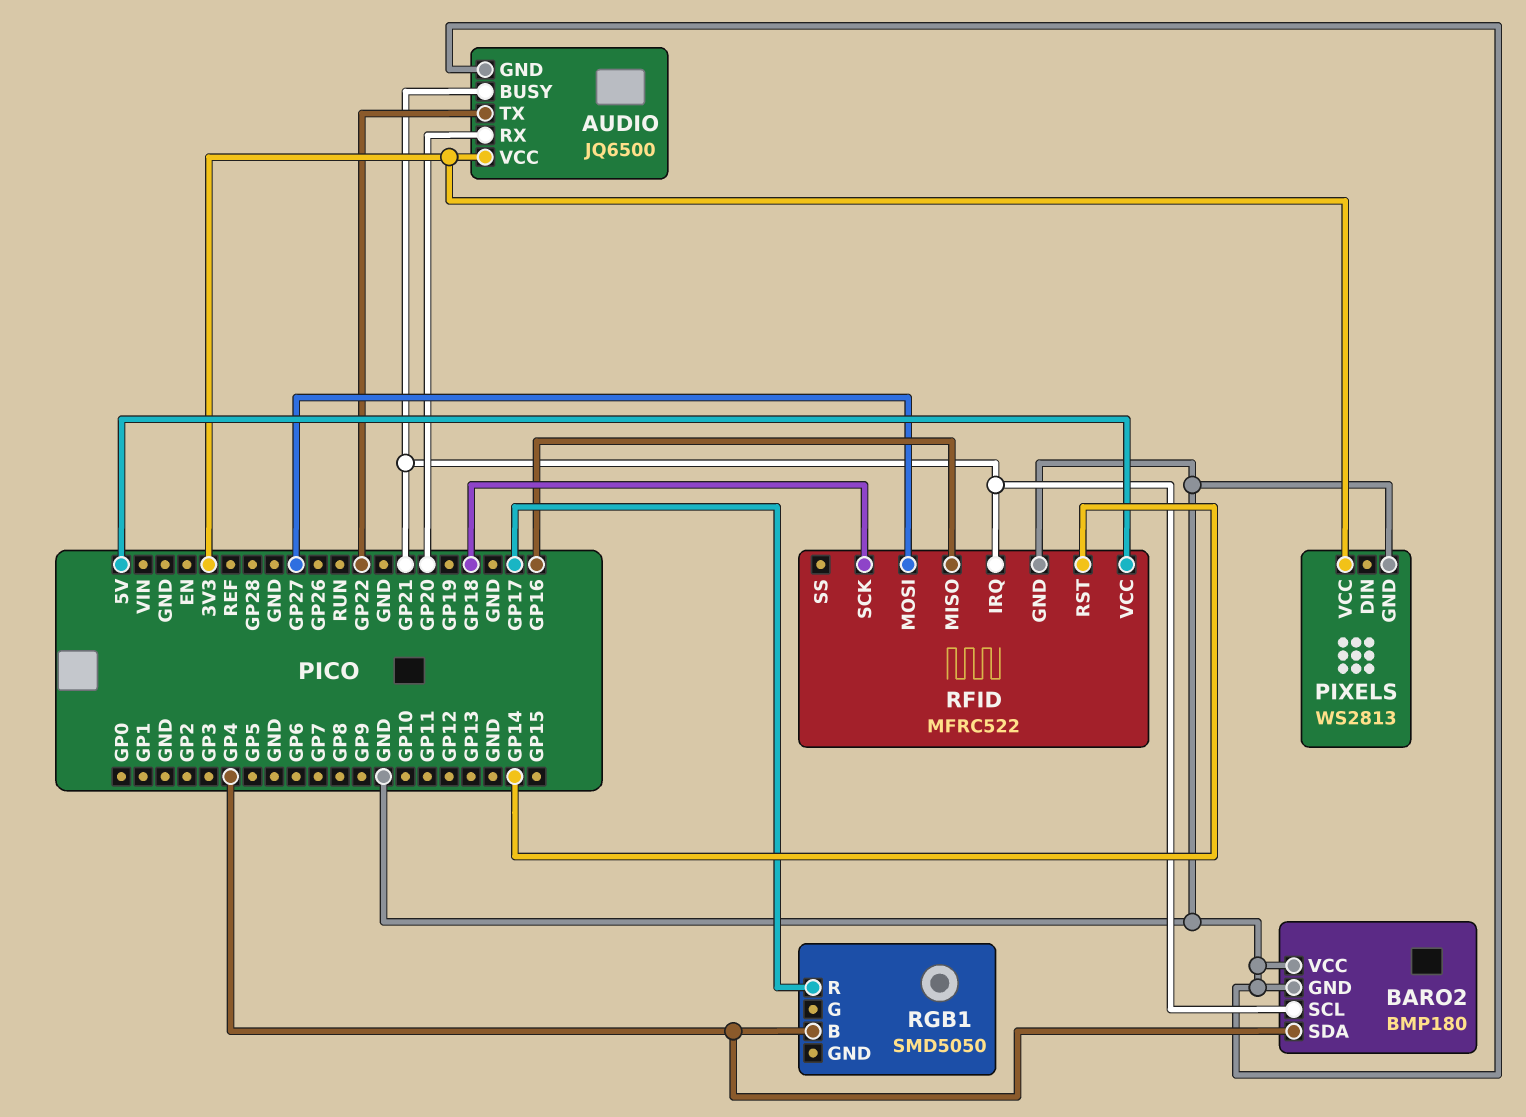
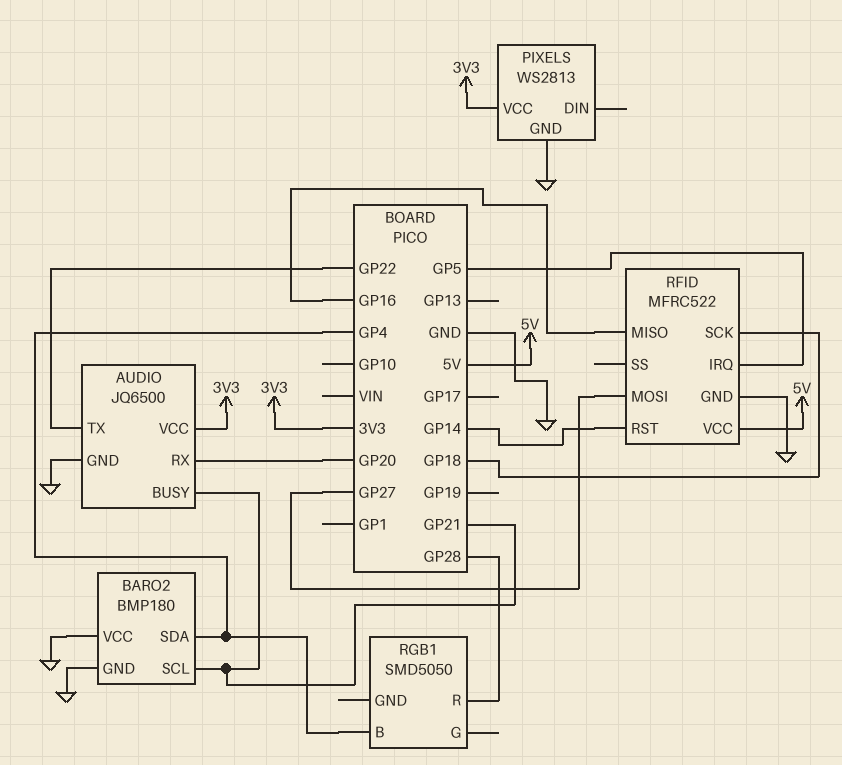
RFID pin IRQ: GP21 -> GP5
RGB1 pin R: GP17 -> GP28

